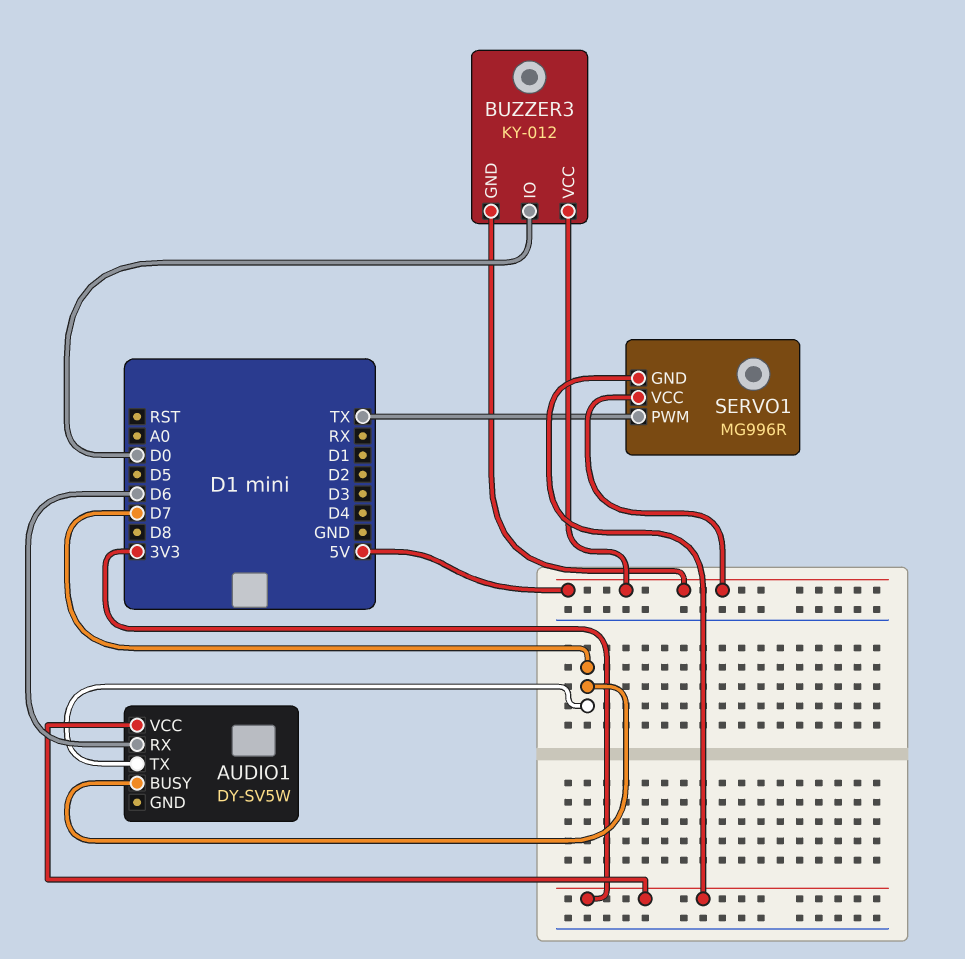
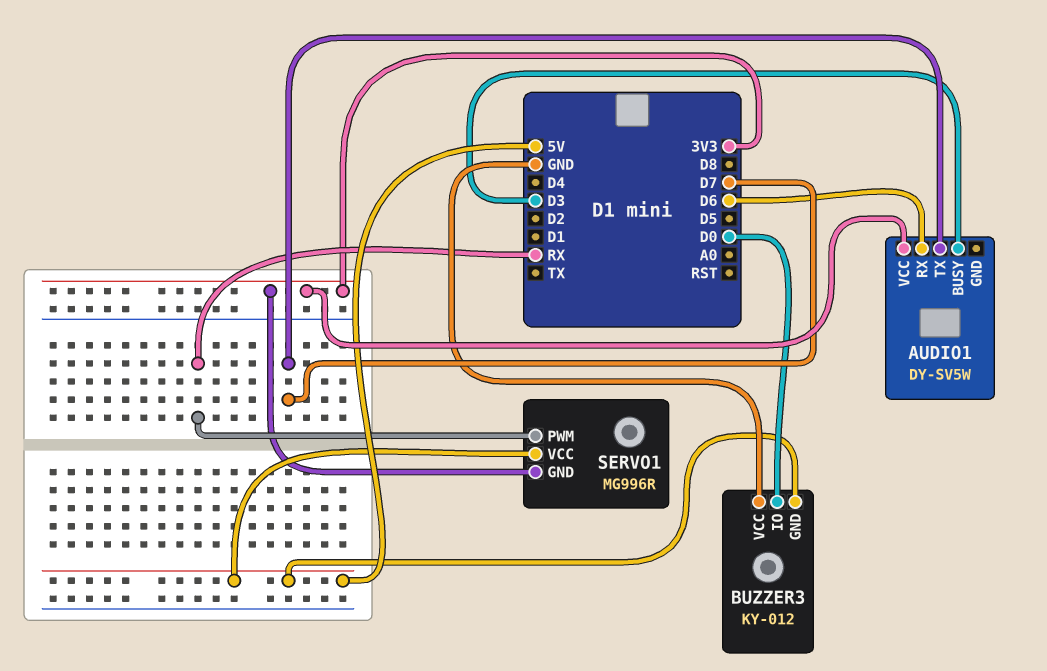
AUDIO1 pin BUSY: D7 -> D3
BUZZER3 pin VCC: 5V -> GND
SERVO1 pin PWM: TX -> RX

